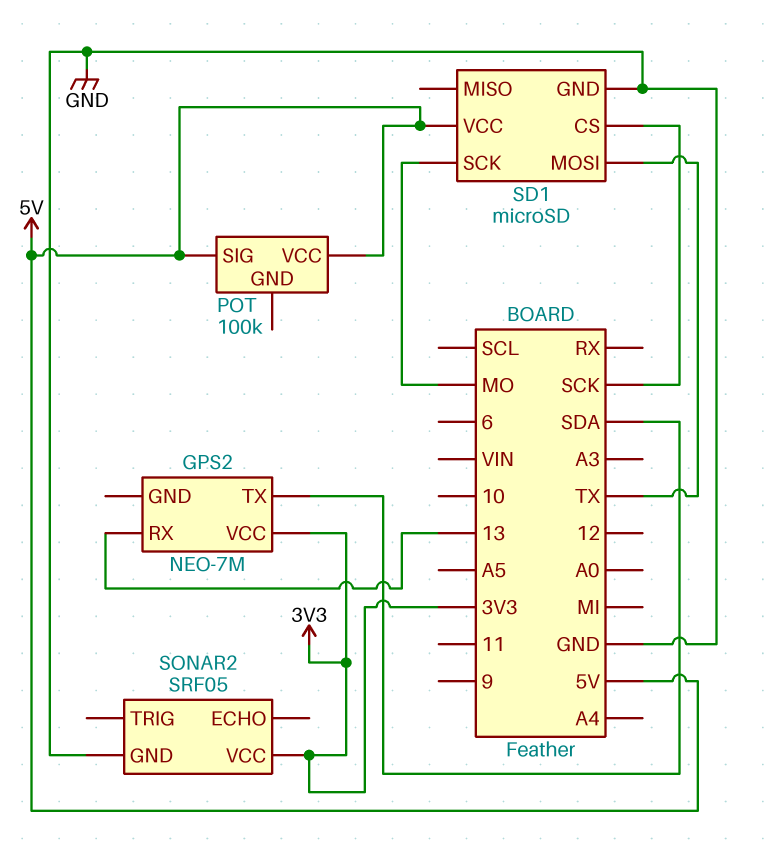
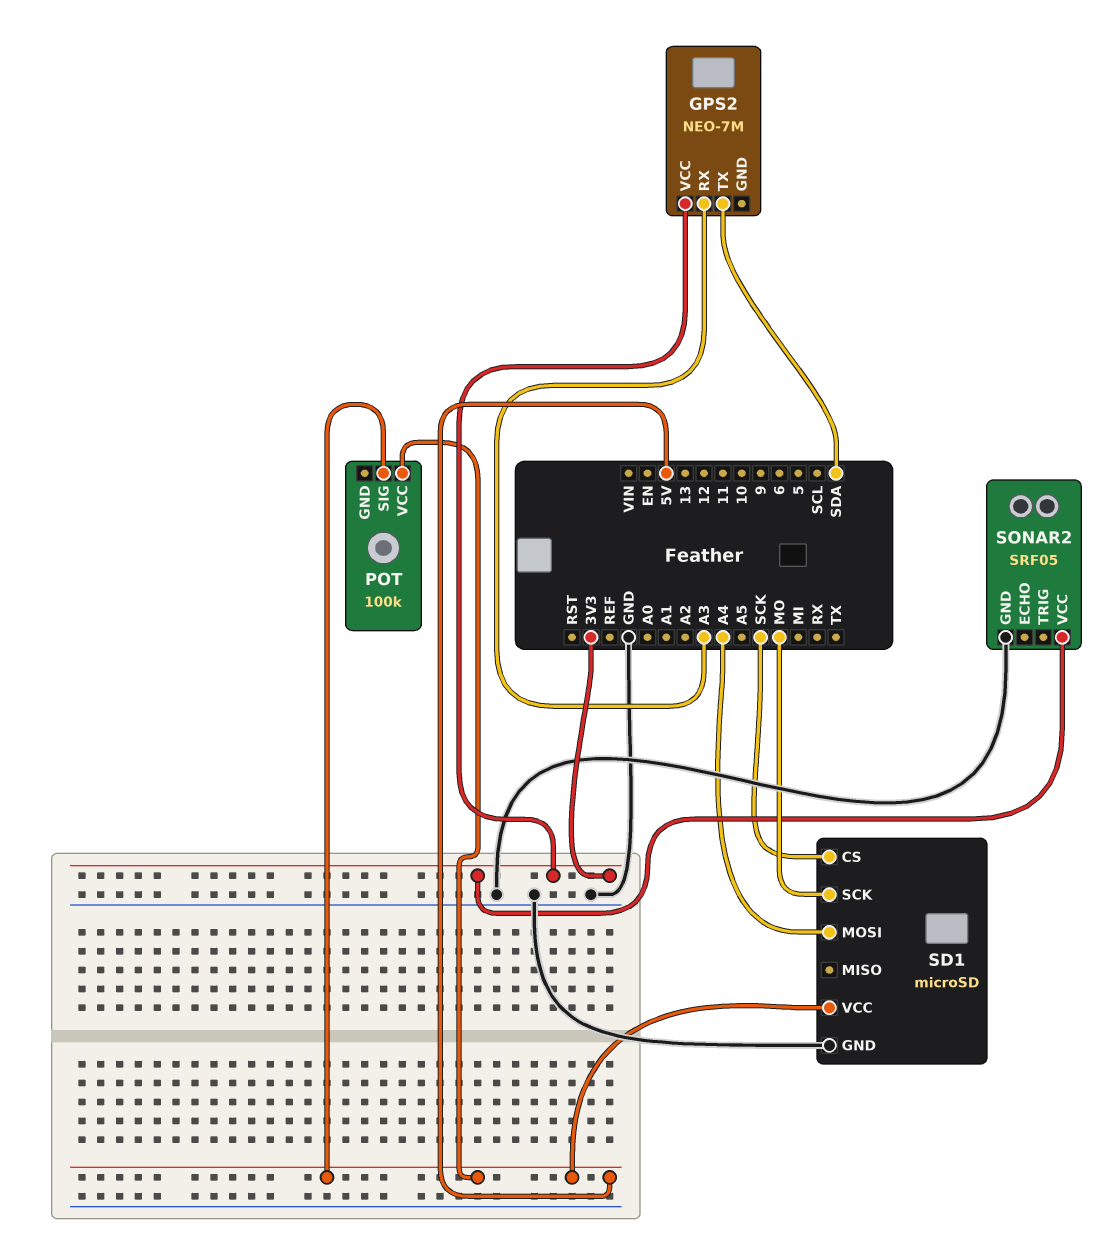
GPS2 pin RX: 13 -> A3
SD1 pin MOSI: TX -> A4

